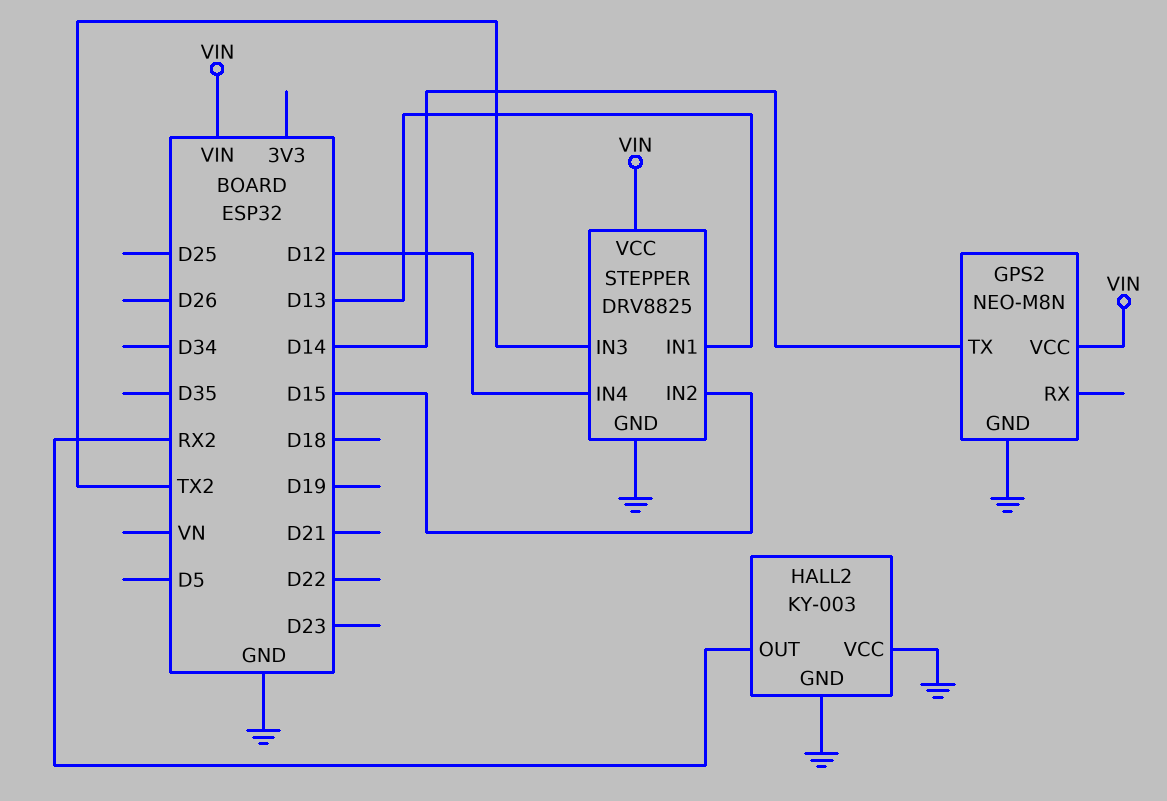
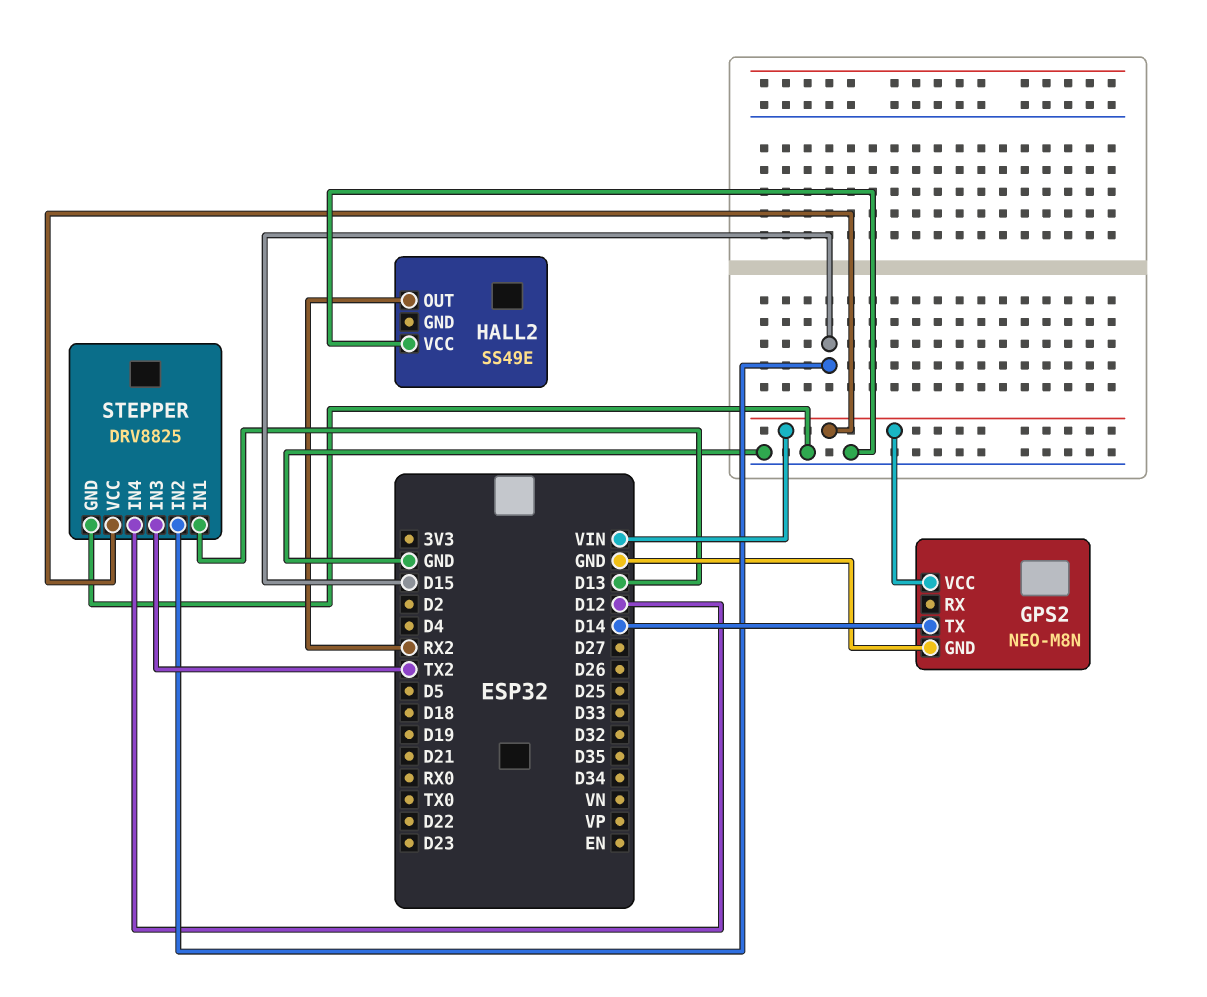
HALL2: KY-003 -> SS49E
HALL2 pin GND: GND -> none

